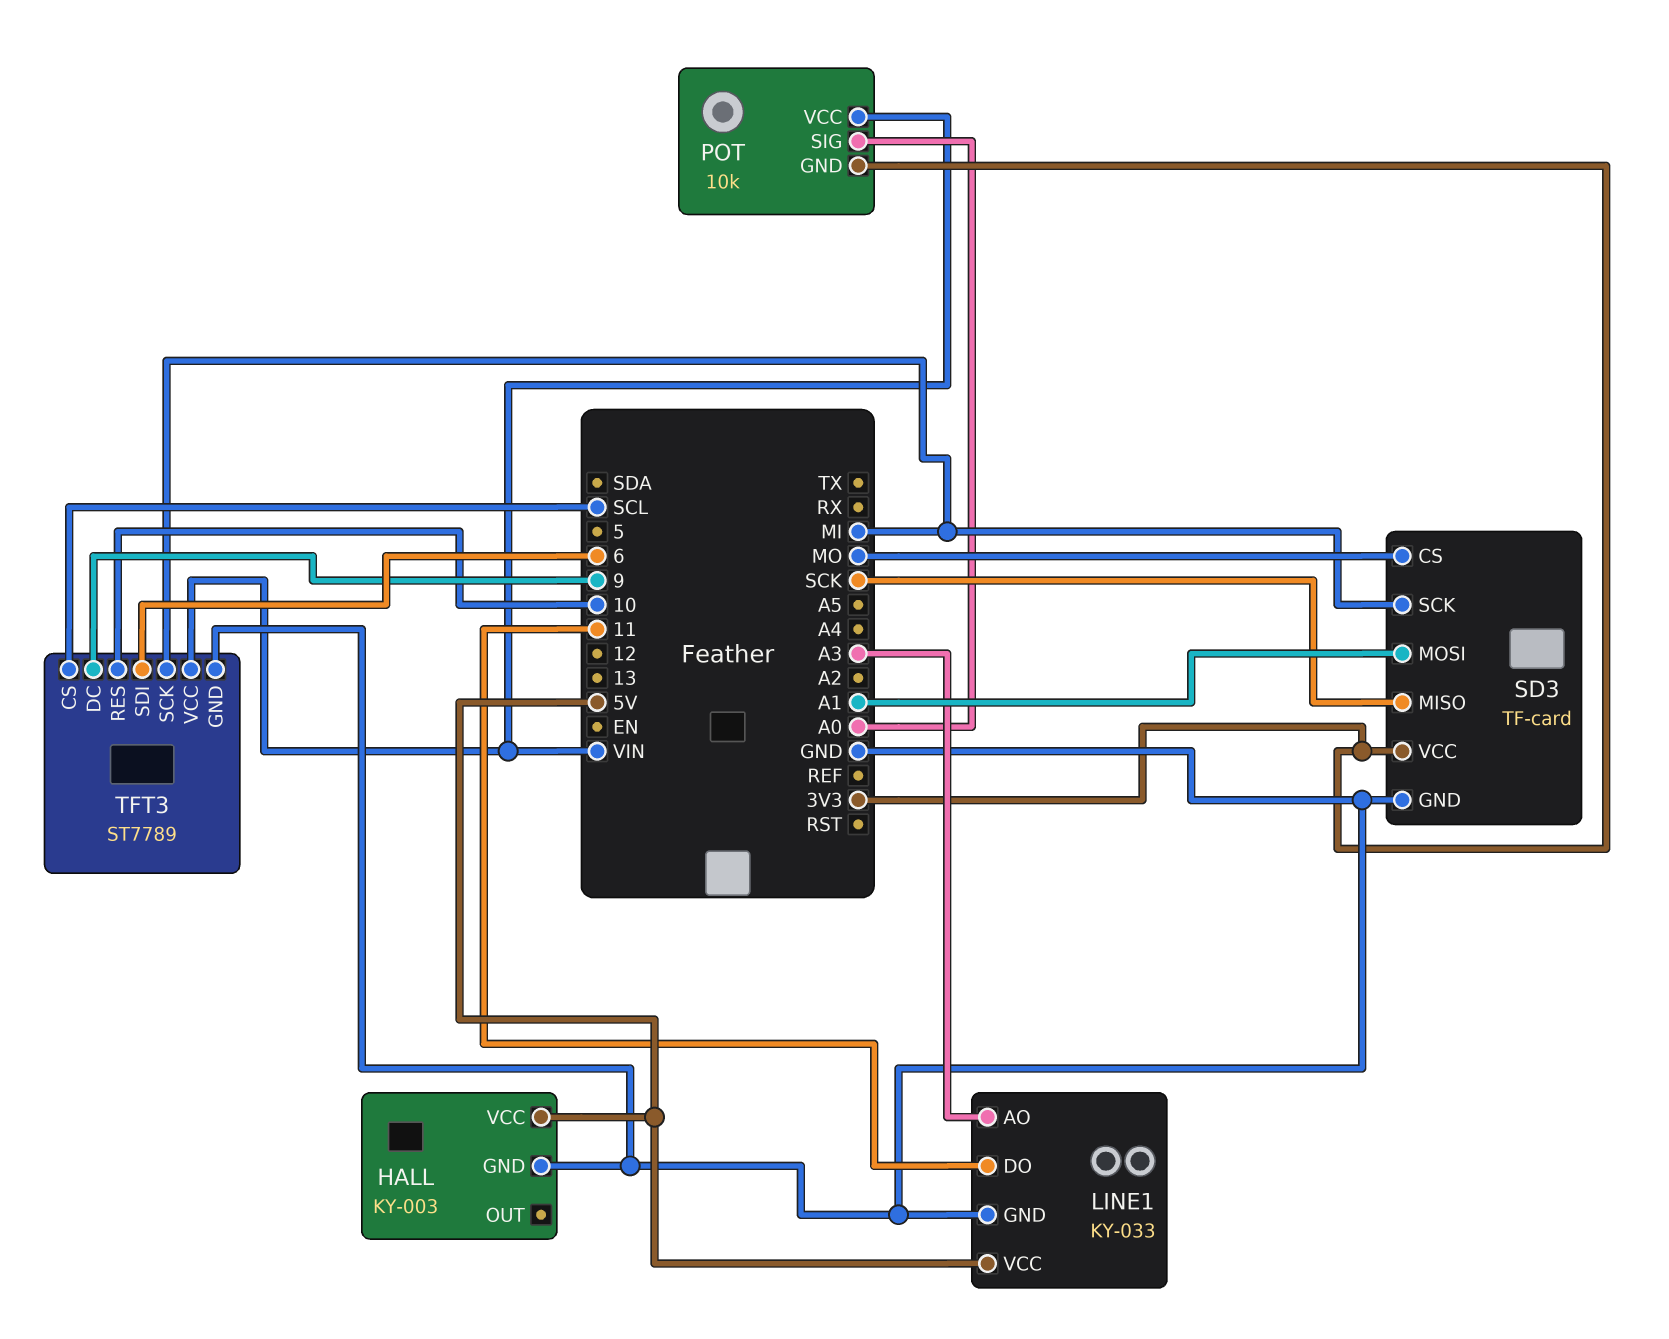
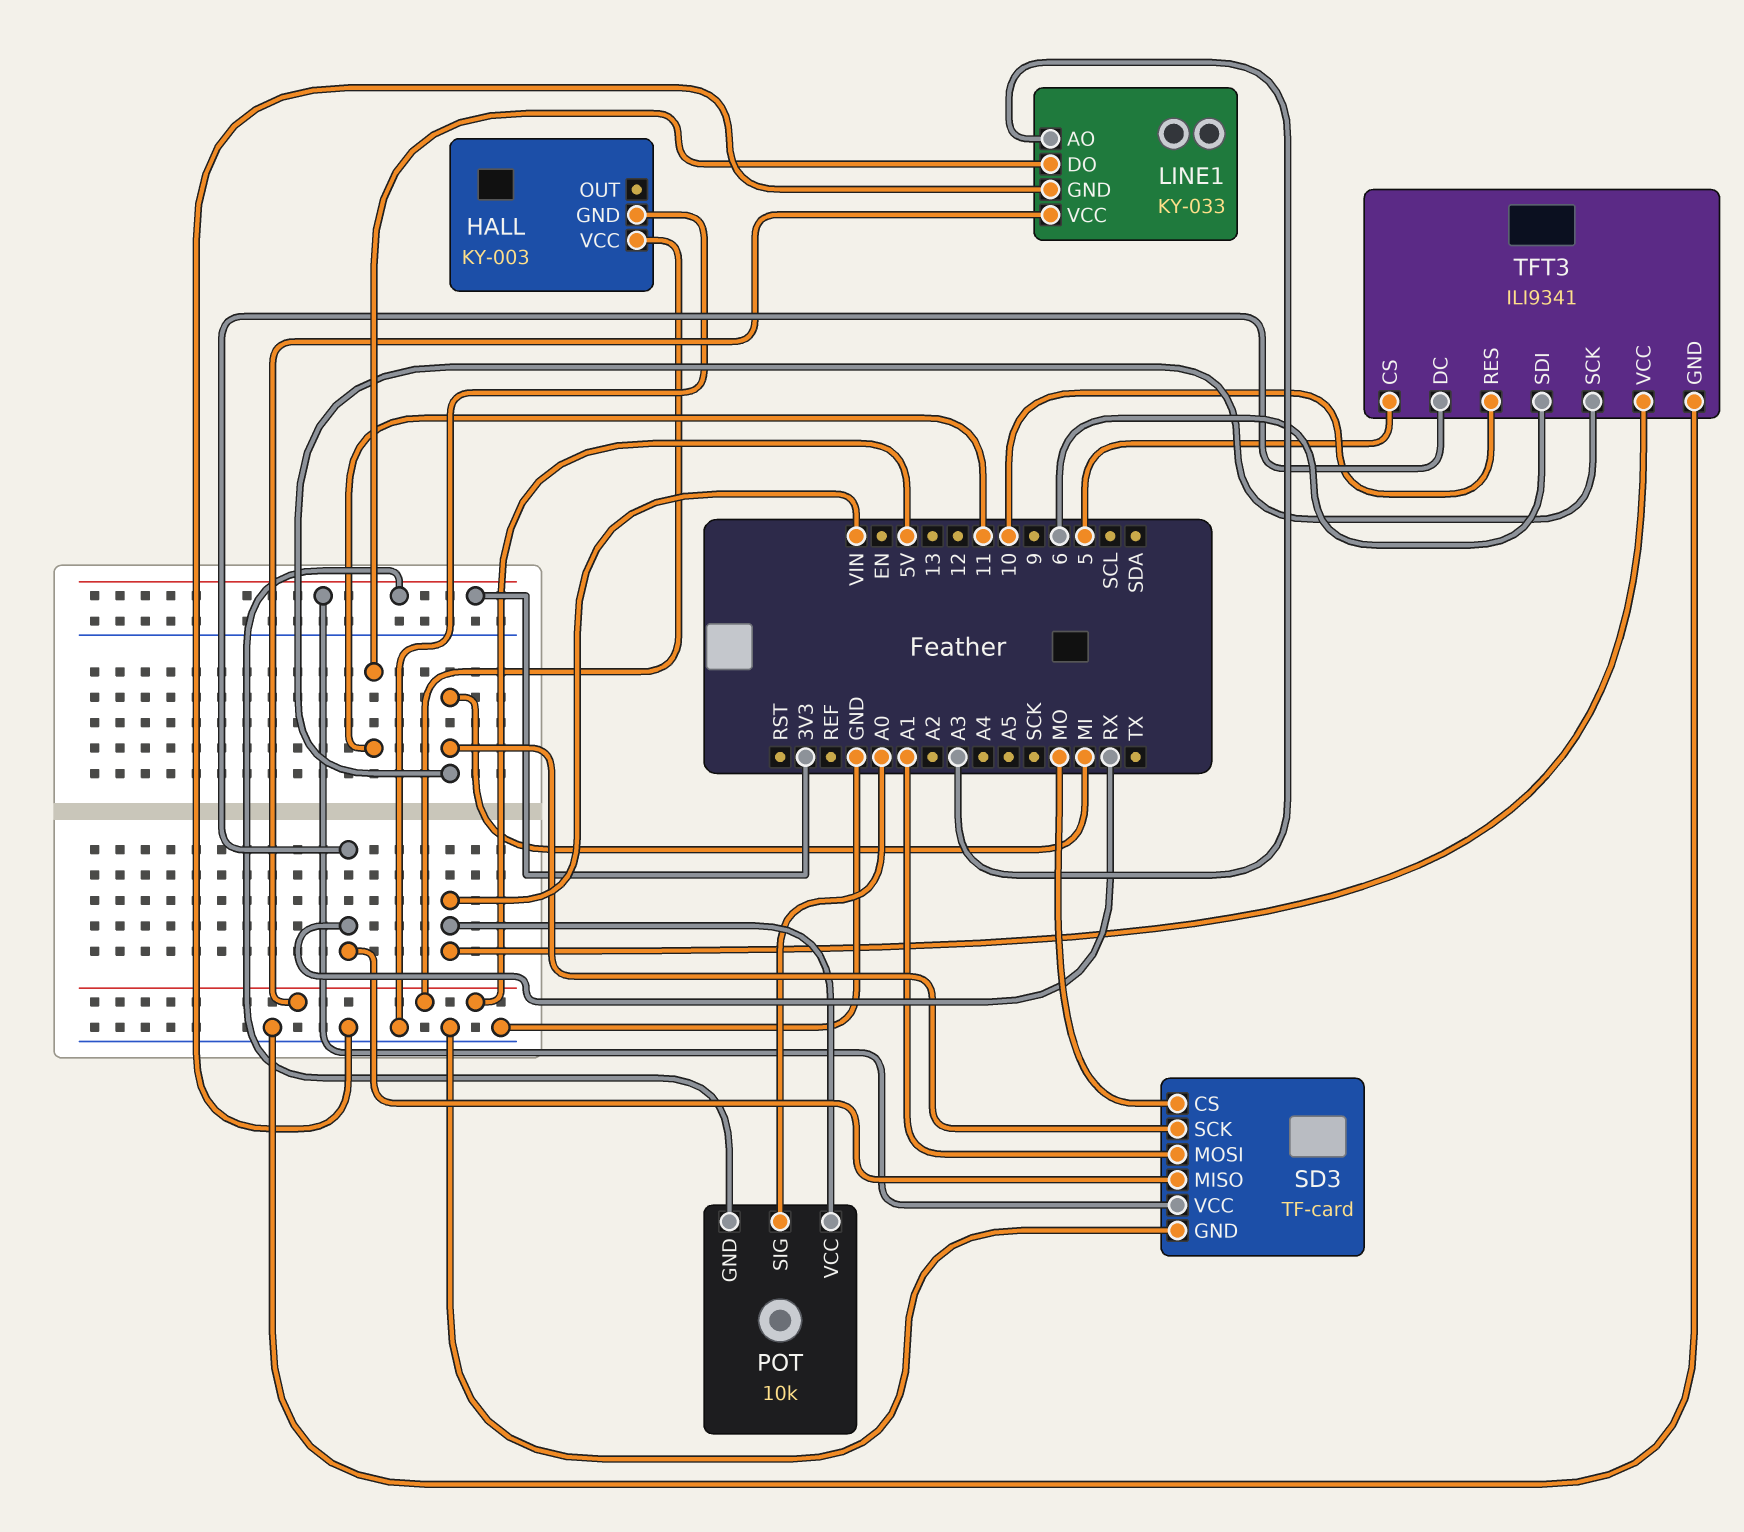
SD3 pin MISO: SCK -> RX
TFT3: ST7789 -> ILI9341
TFT3 pin CS: SCL -> 5
TFT3 pin DC: 9 -> RX

